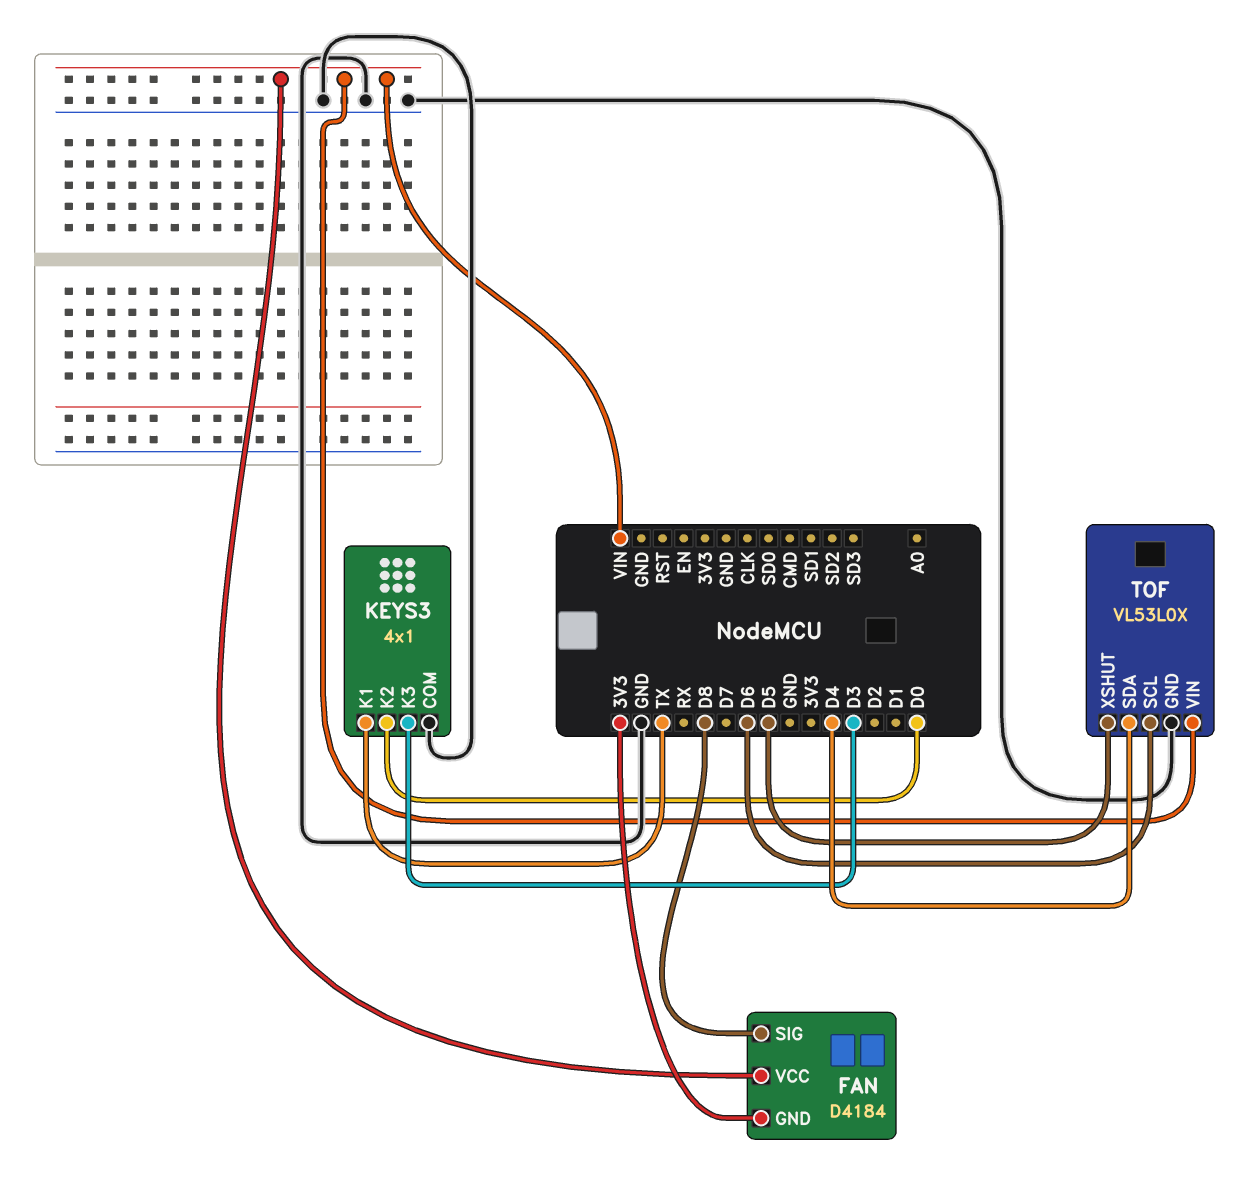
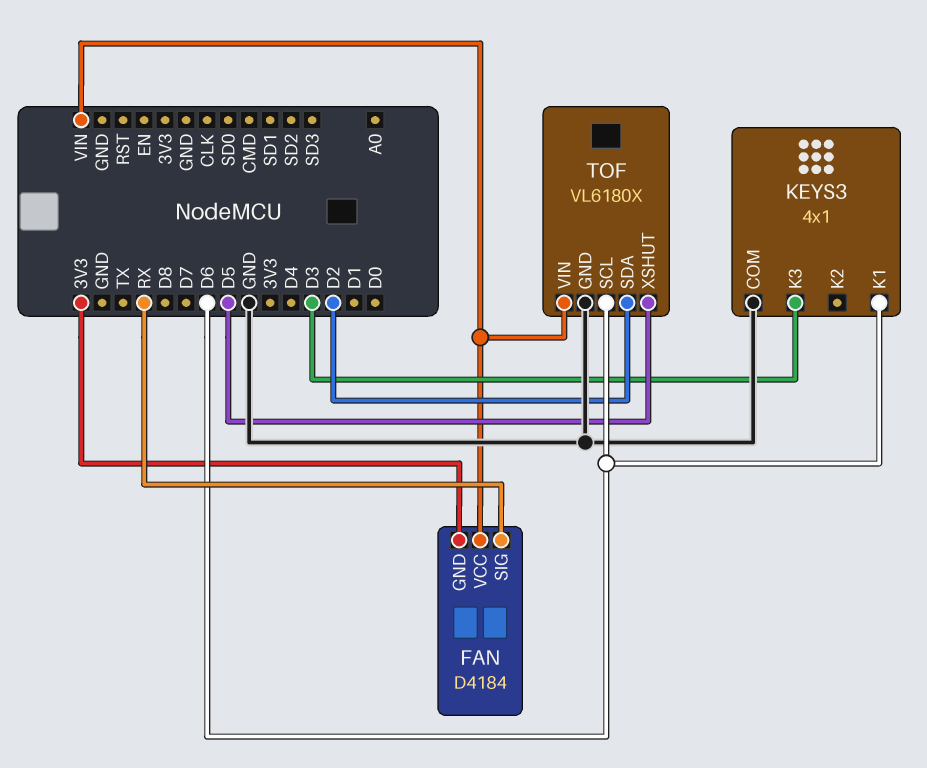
FAN pin SIG: D8 -> RX
KEYS3 pin K1: TX -> D6
KEYS3 pin K2: D0 -> none
TOF: VL53L0X -> VL6180X
TOF pin SDA: D4 -> D2

